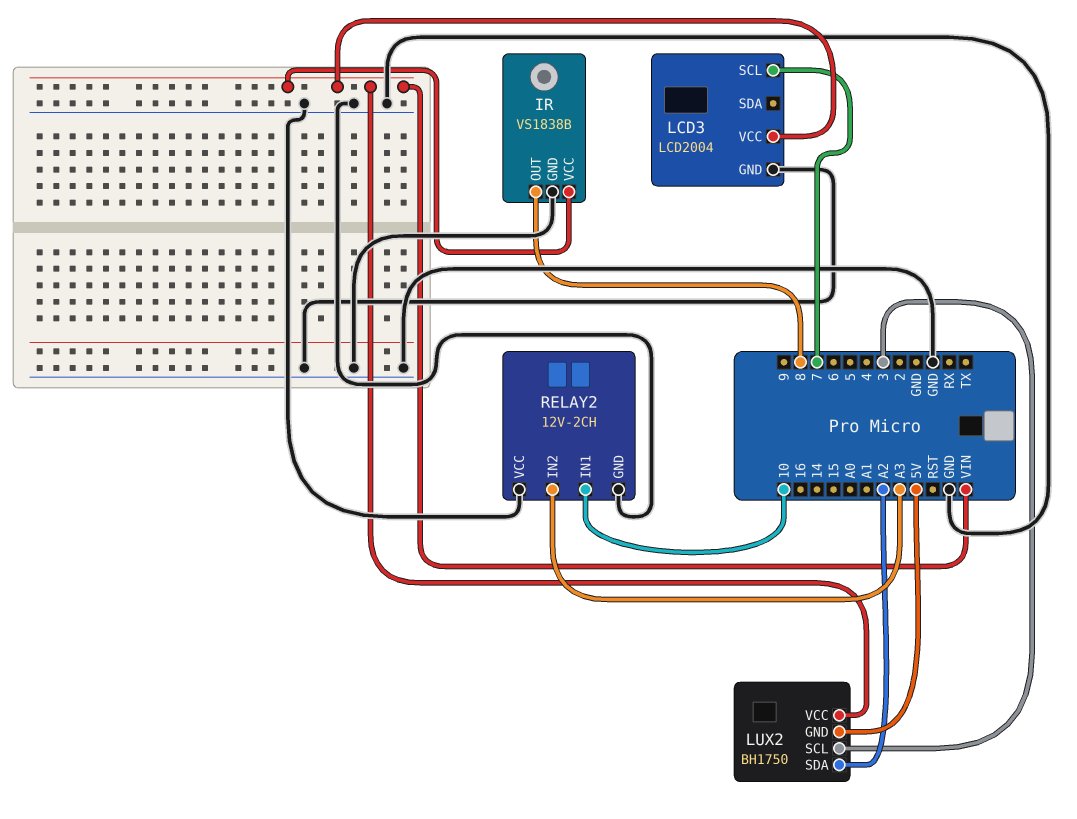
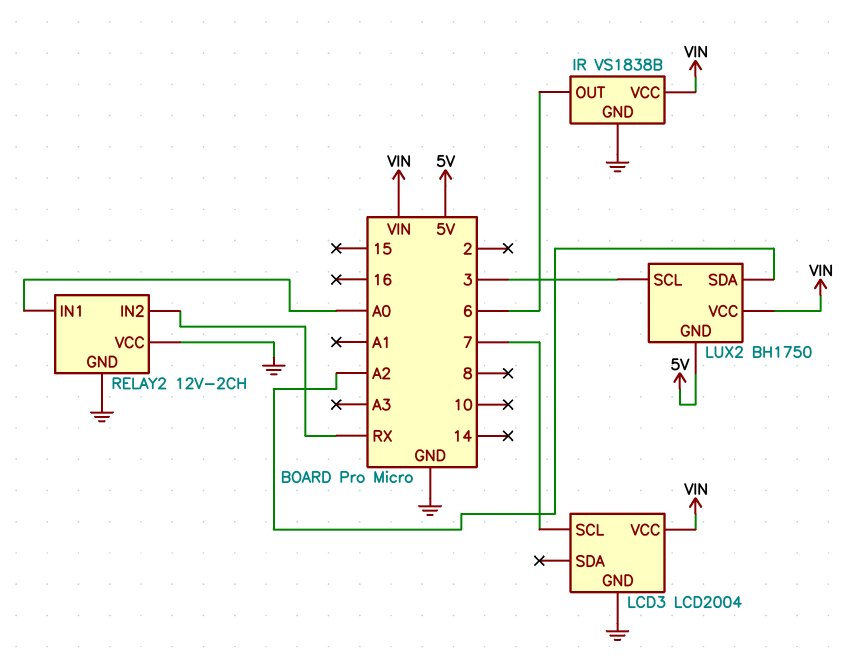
IR pin OUT: 8 -> 6
RELAY2 pin IN1: 10 -> A0
RELAY2 pin IN2: A3 -> RX

